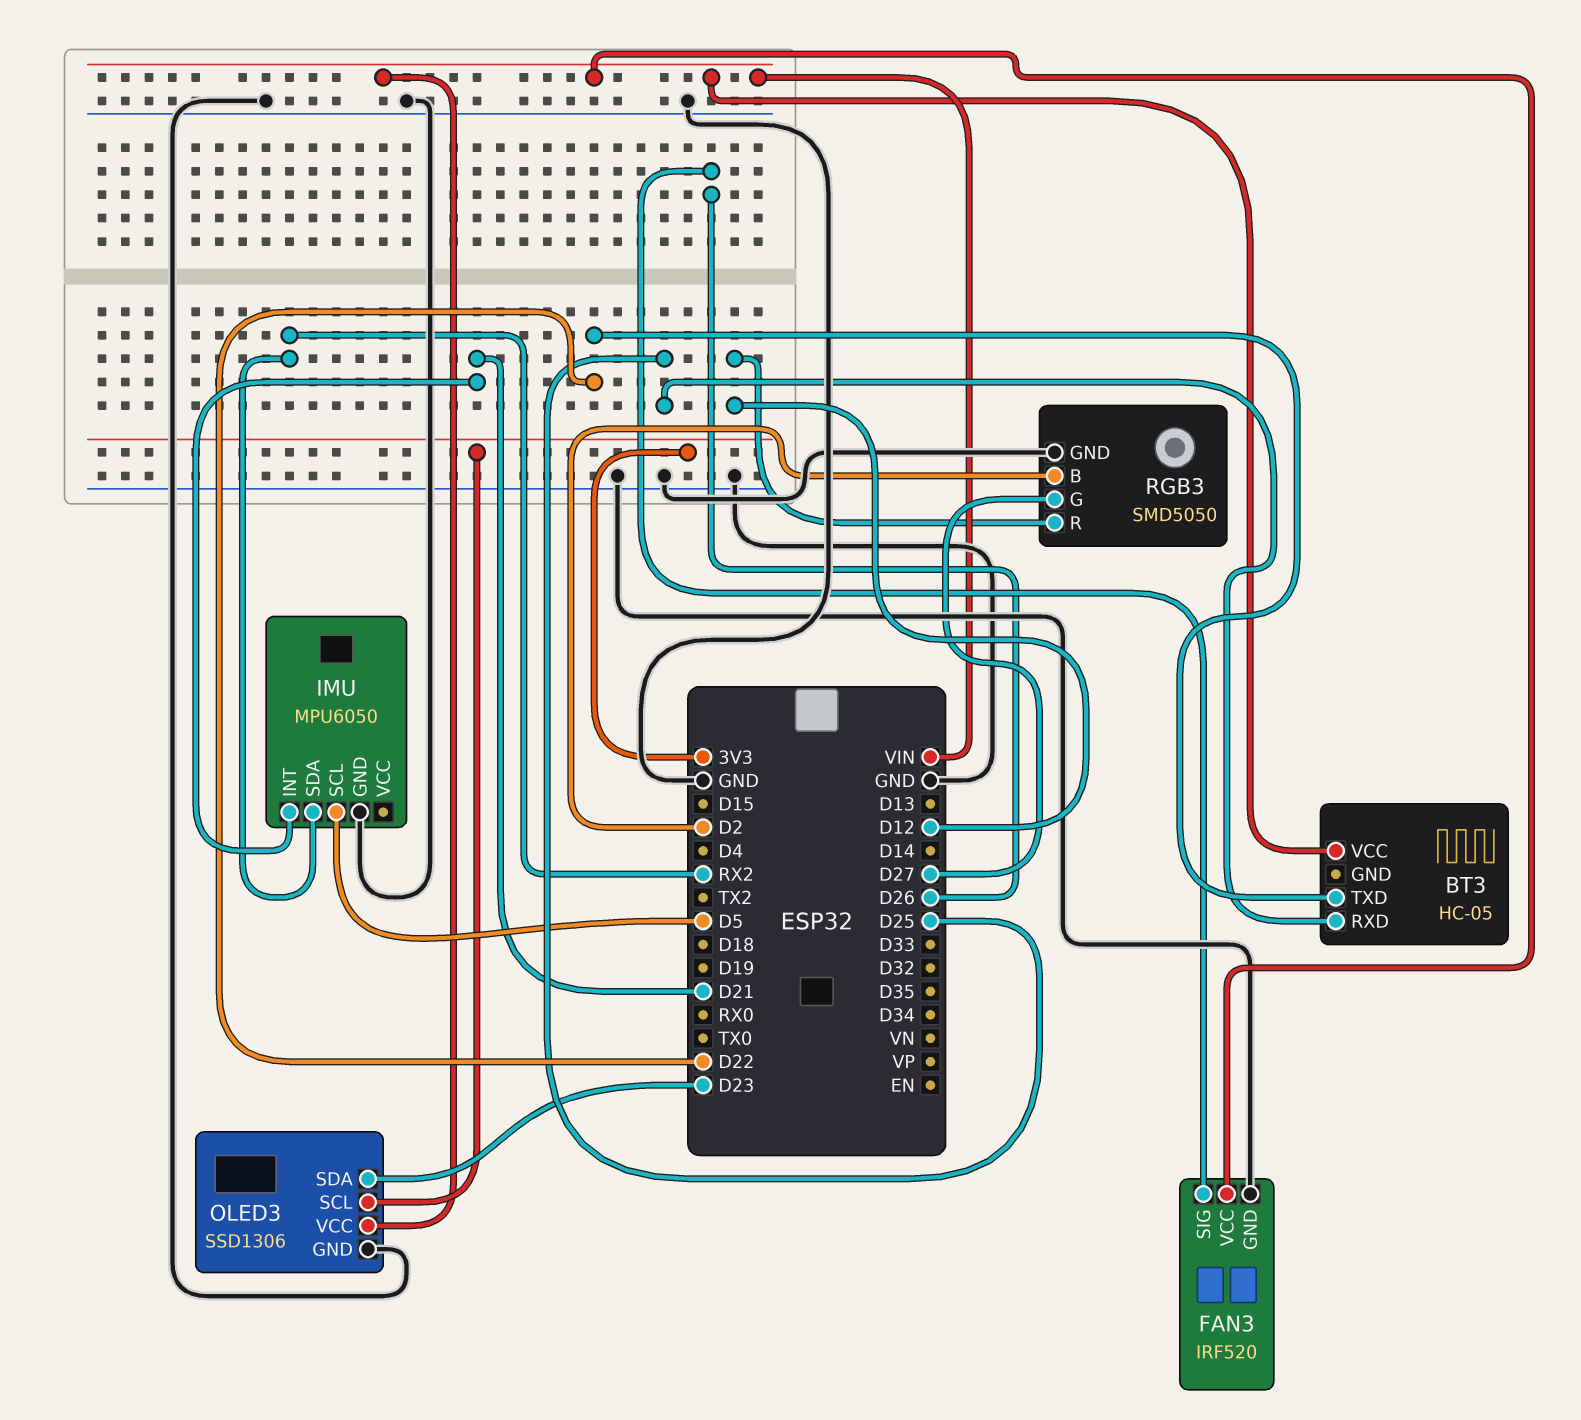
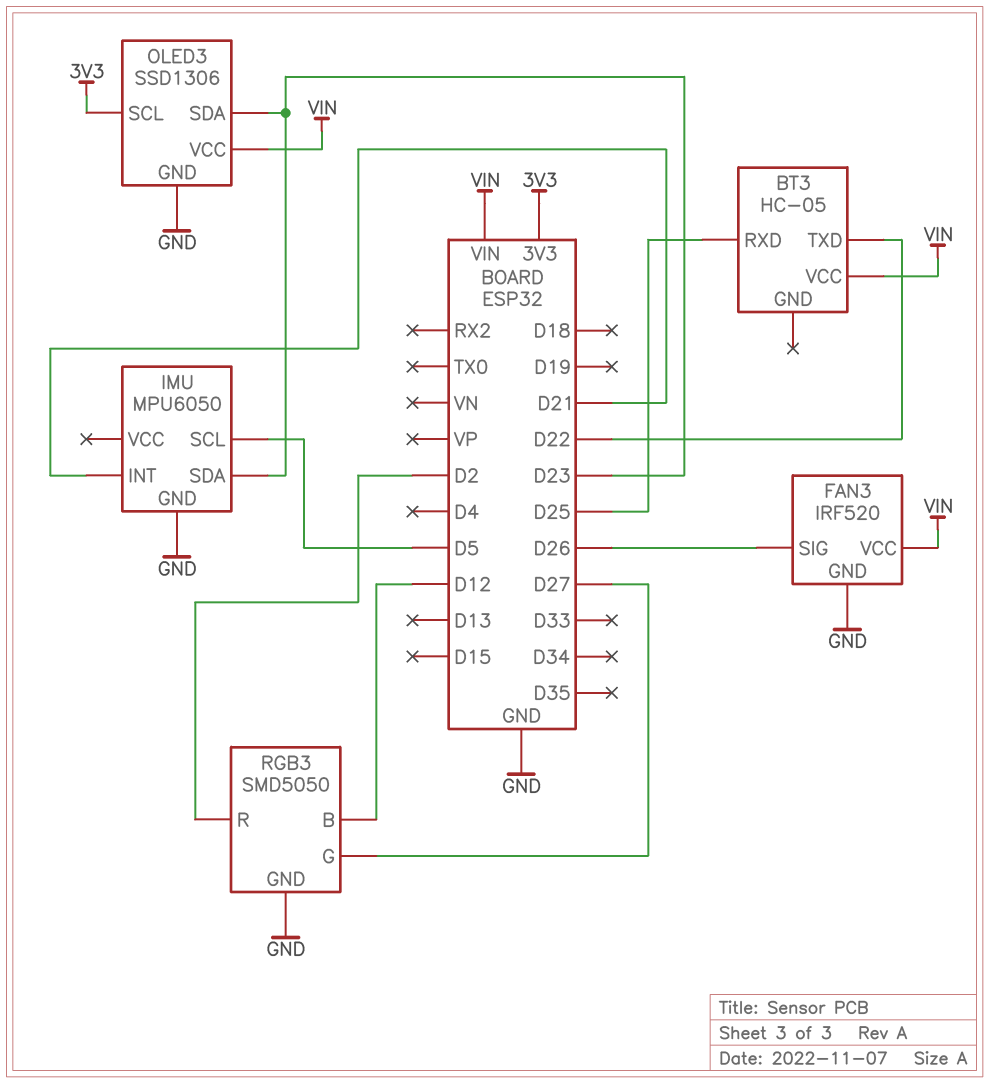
IMU pin SDA: RX2 -> D23
RGB3 pin B: D2 -> D12
RGB3 pin R: D12 -> D2

